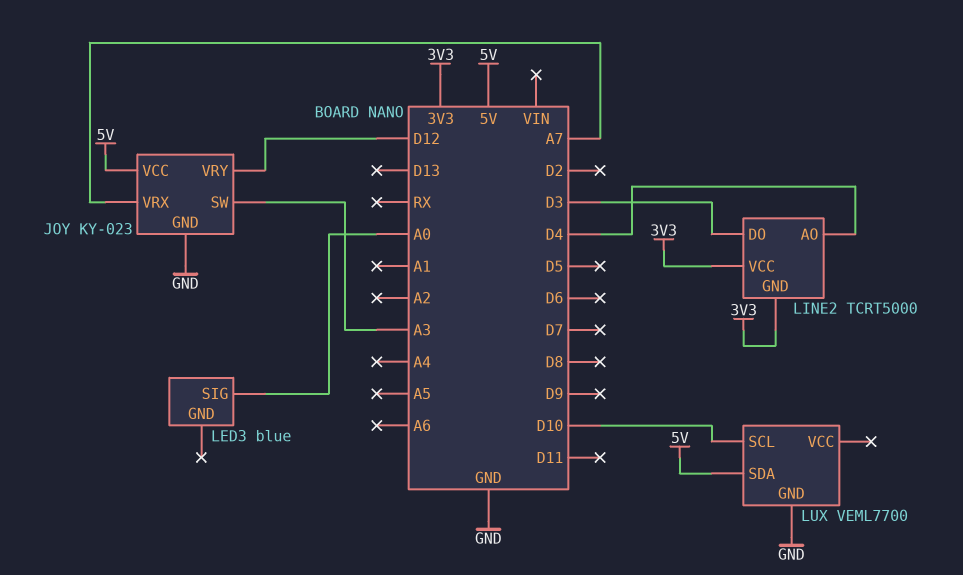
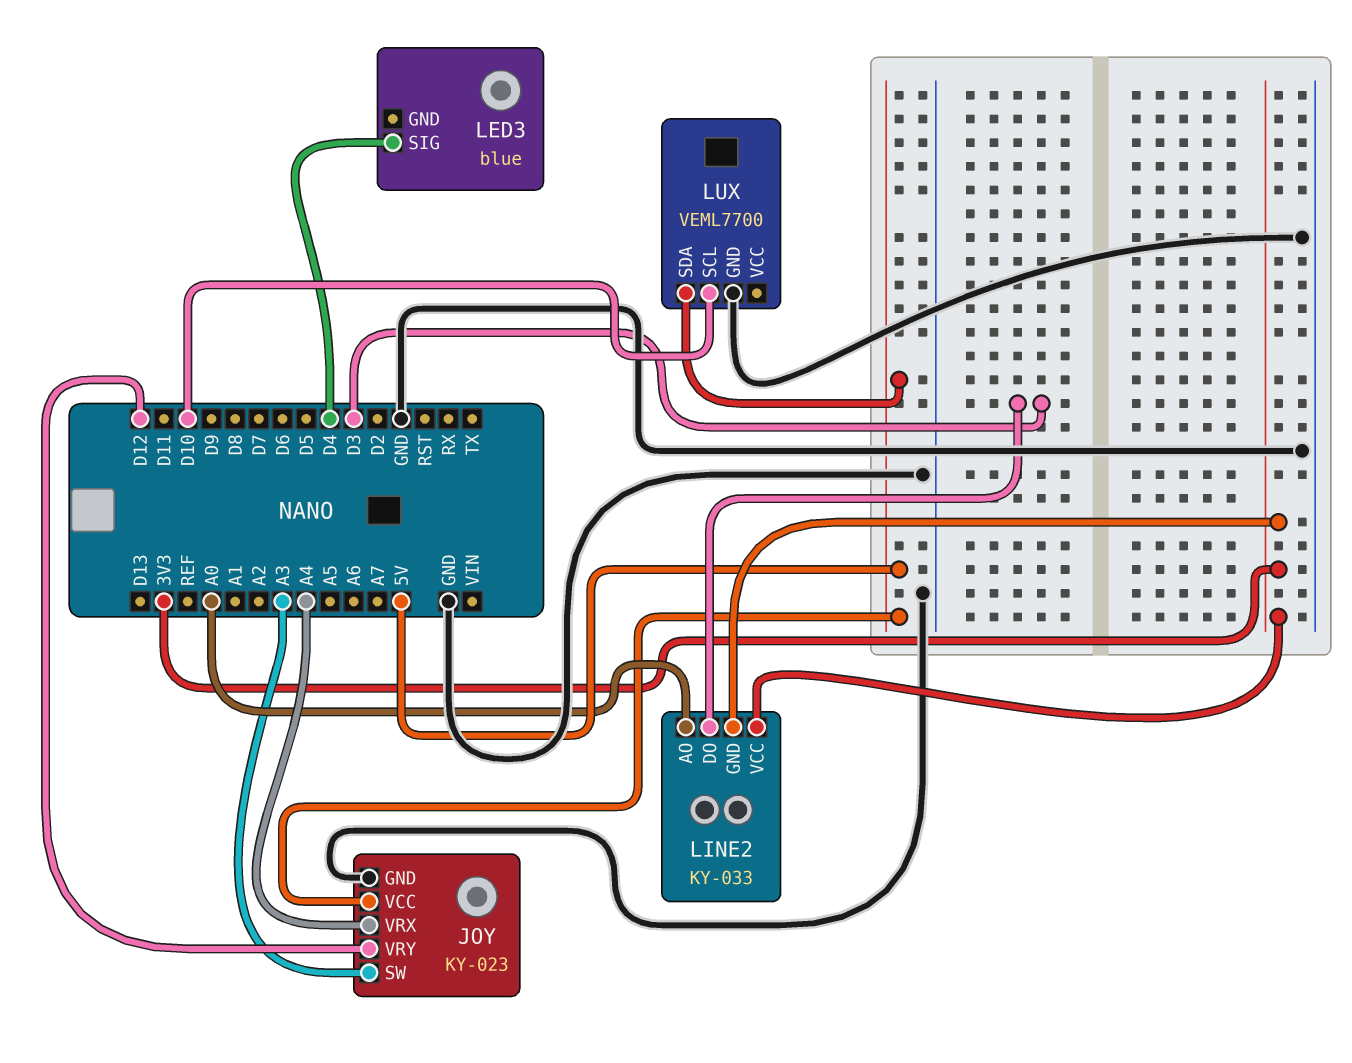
JOY pin VRX: A7 -> A4
LED3 pin SIG: A0 -> D4
LINE2: TCRT5000 -> KY-033
LINE2 pin AO: D4 -> A0

